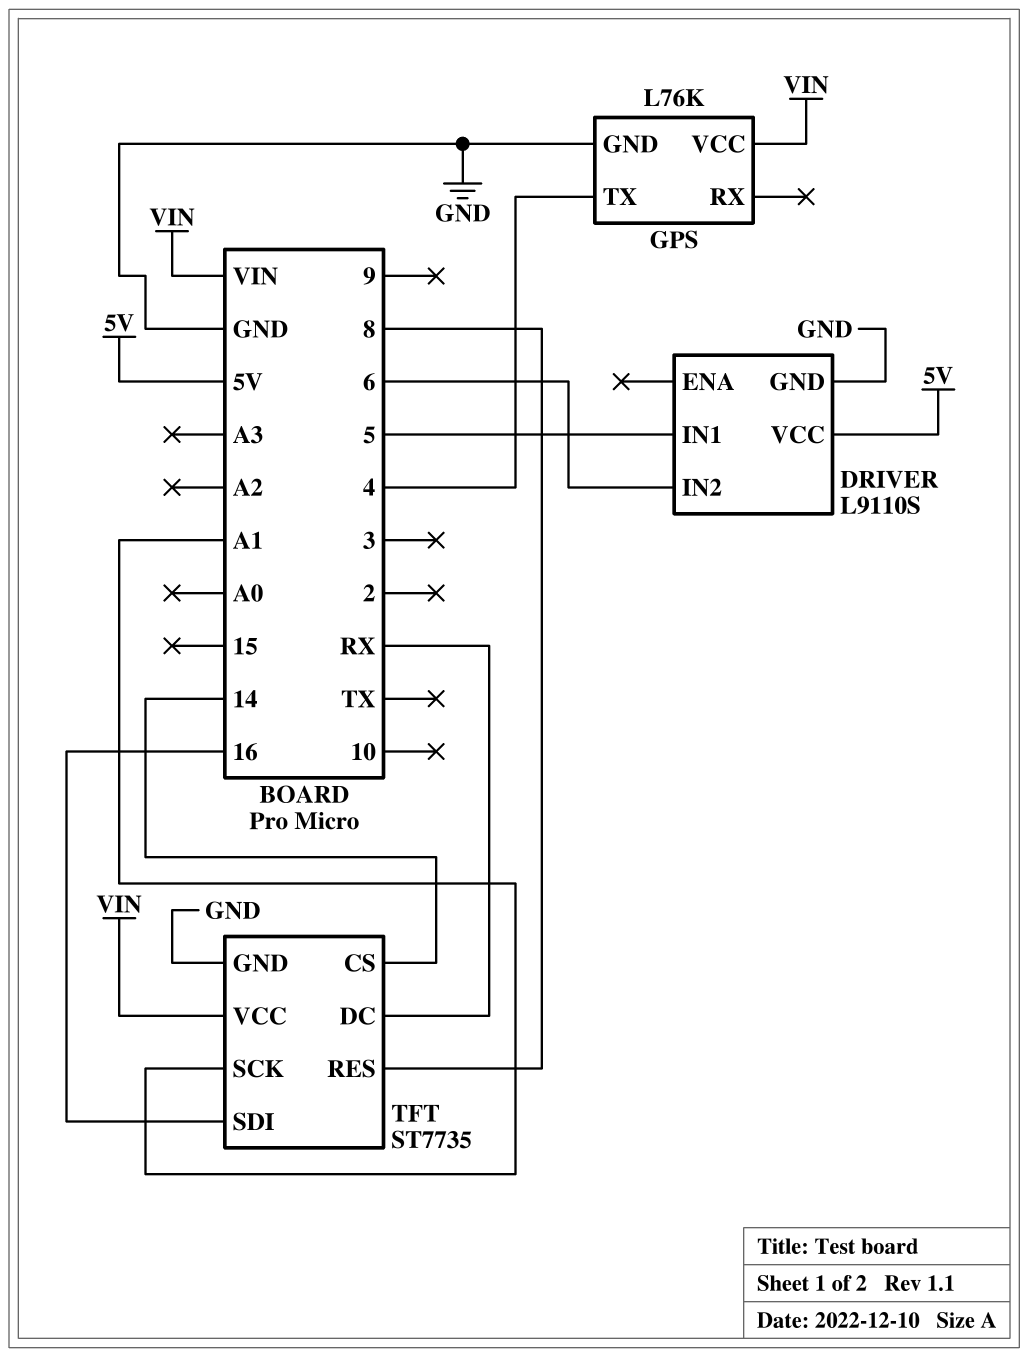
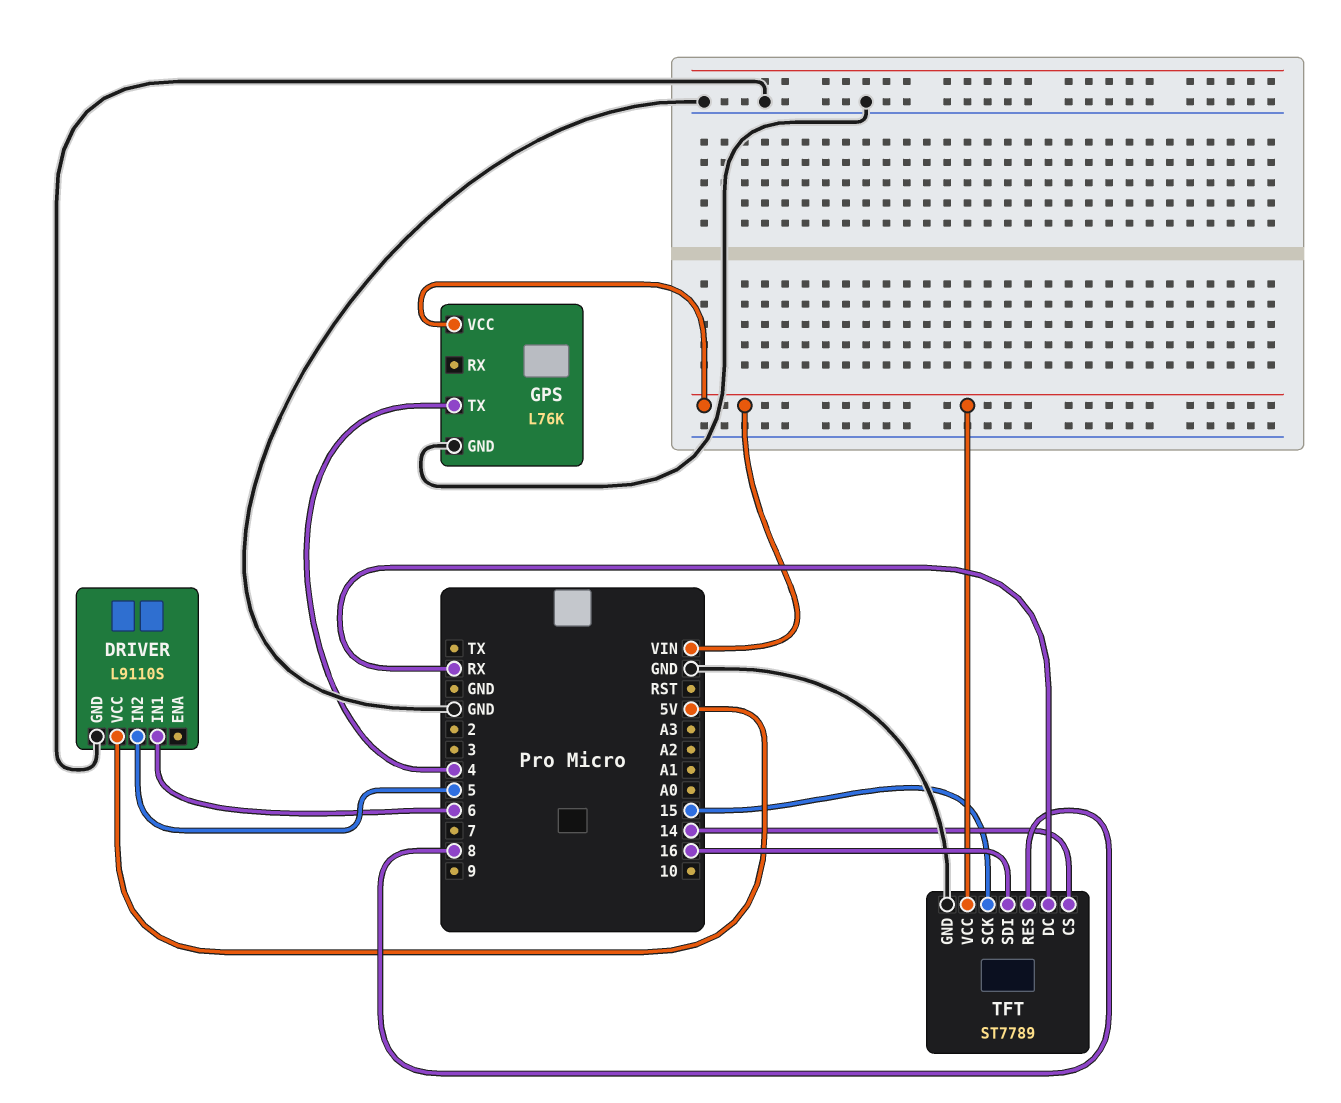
DRIVER pin IN1: 5 -> 6
DRIVER pin IN2: 6 -> 5
TFT: ST7735 -> ST7789
TFT pin SCK: A1 -> 15

